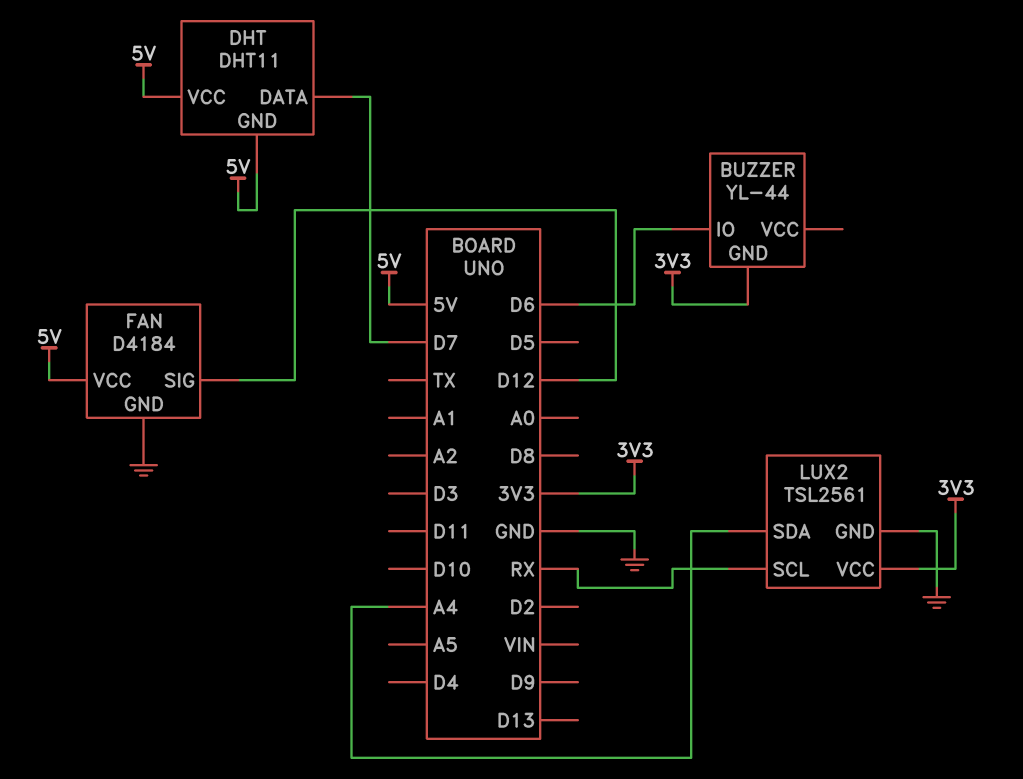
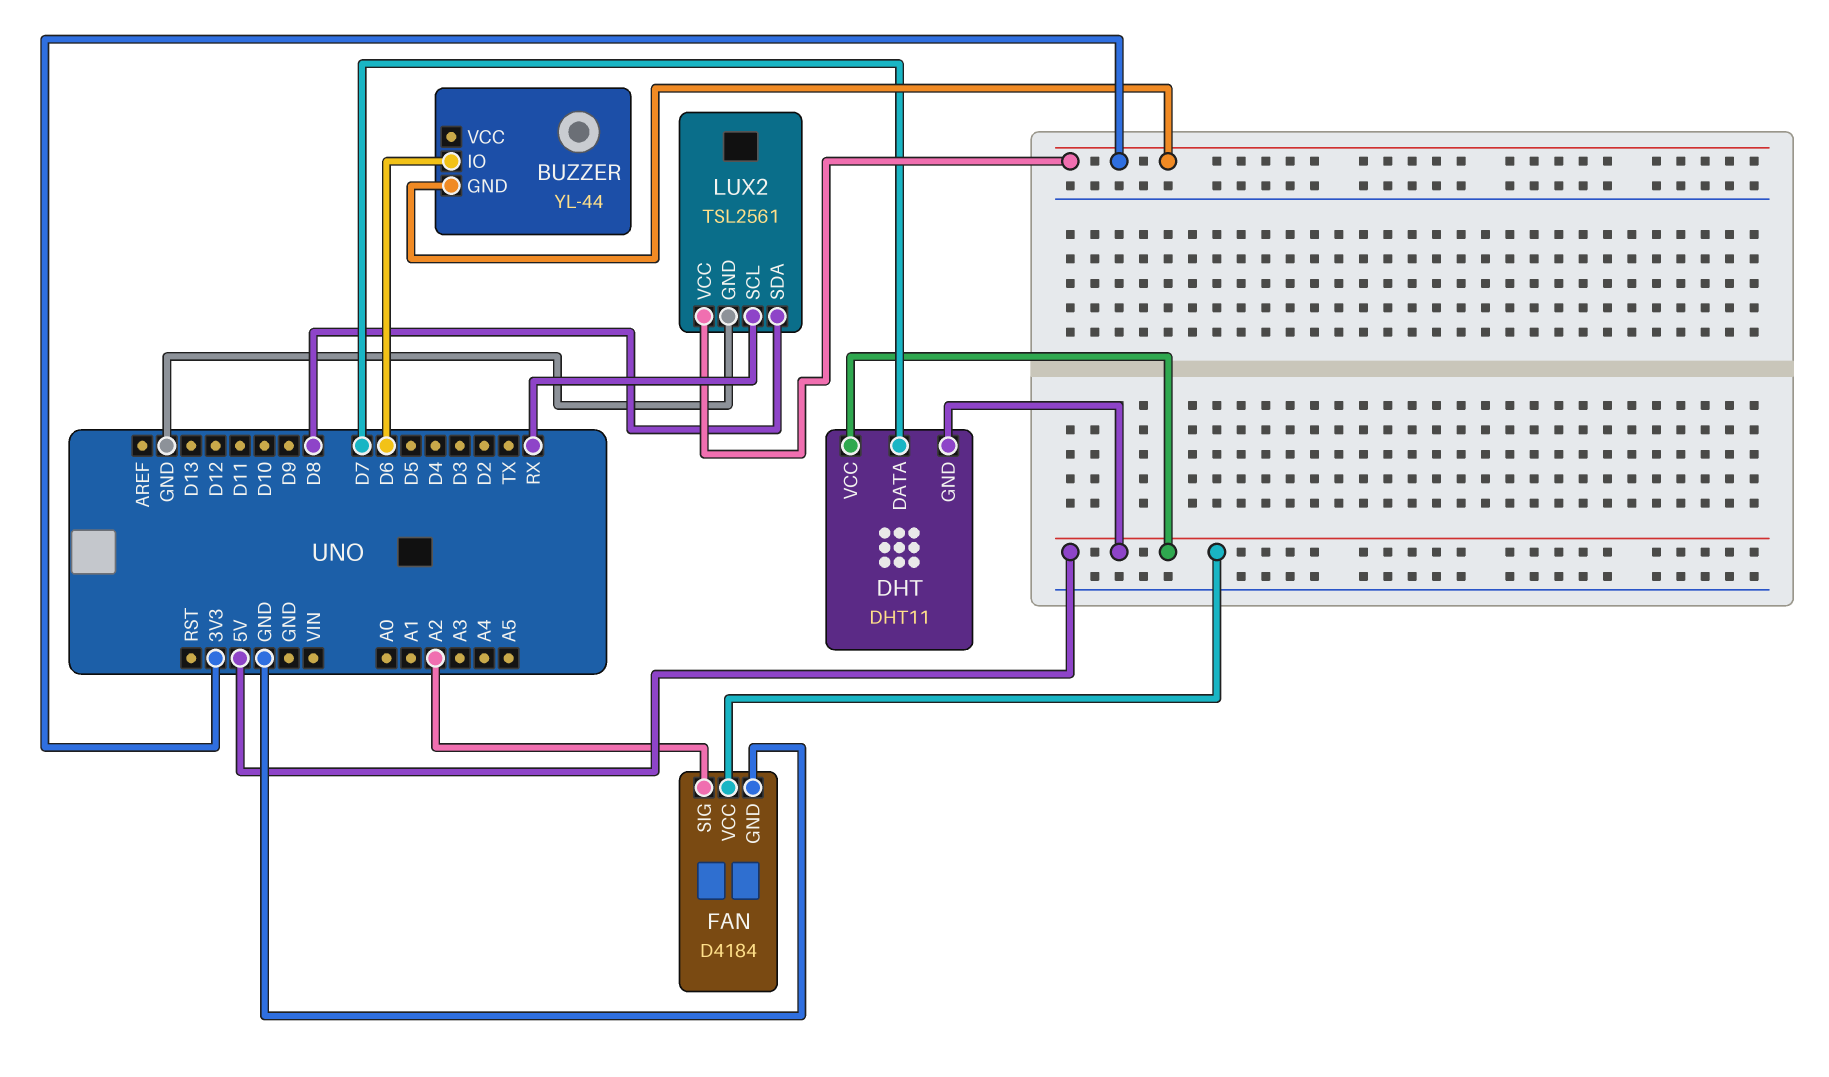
FAN pin SIG: D12 -> A2
LUX2 pin SDA: A4 -> D8

